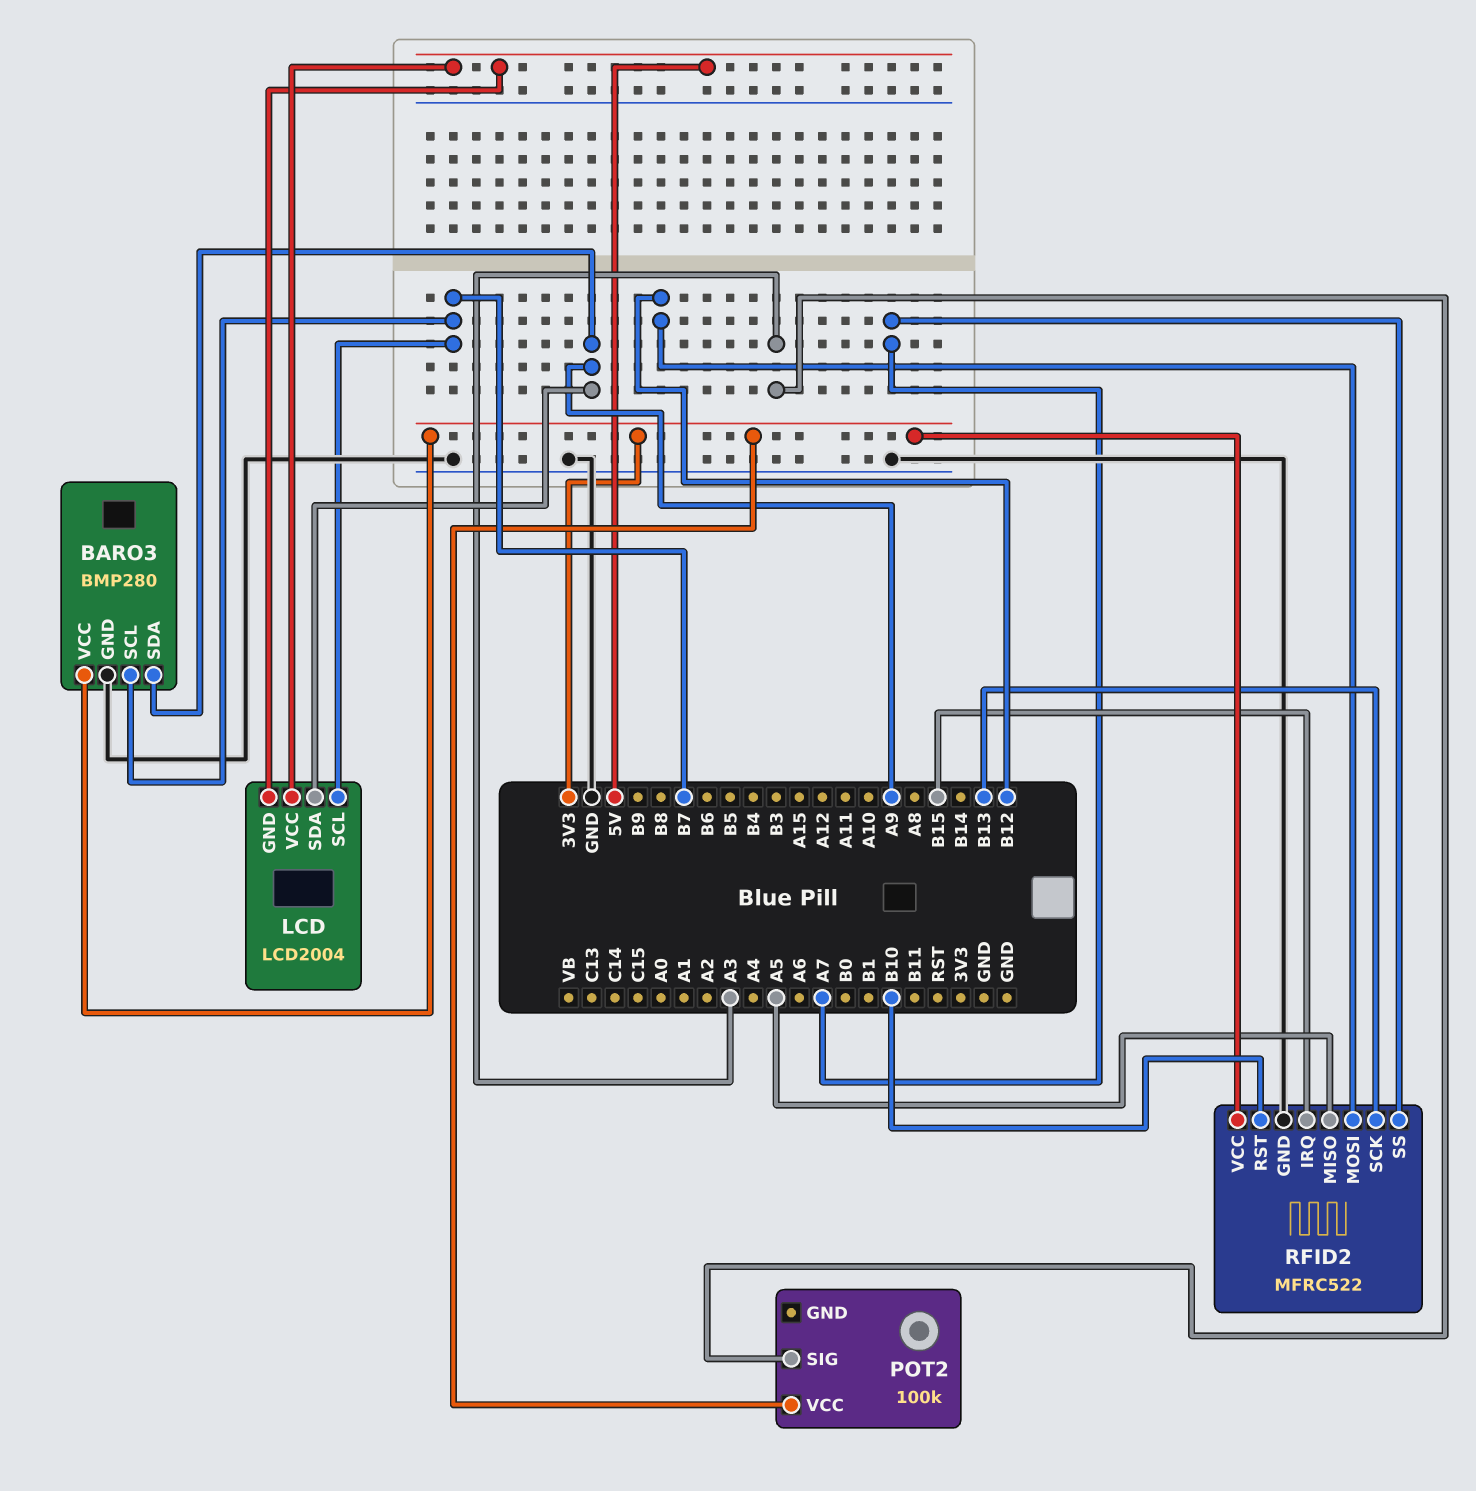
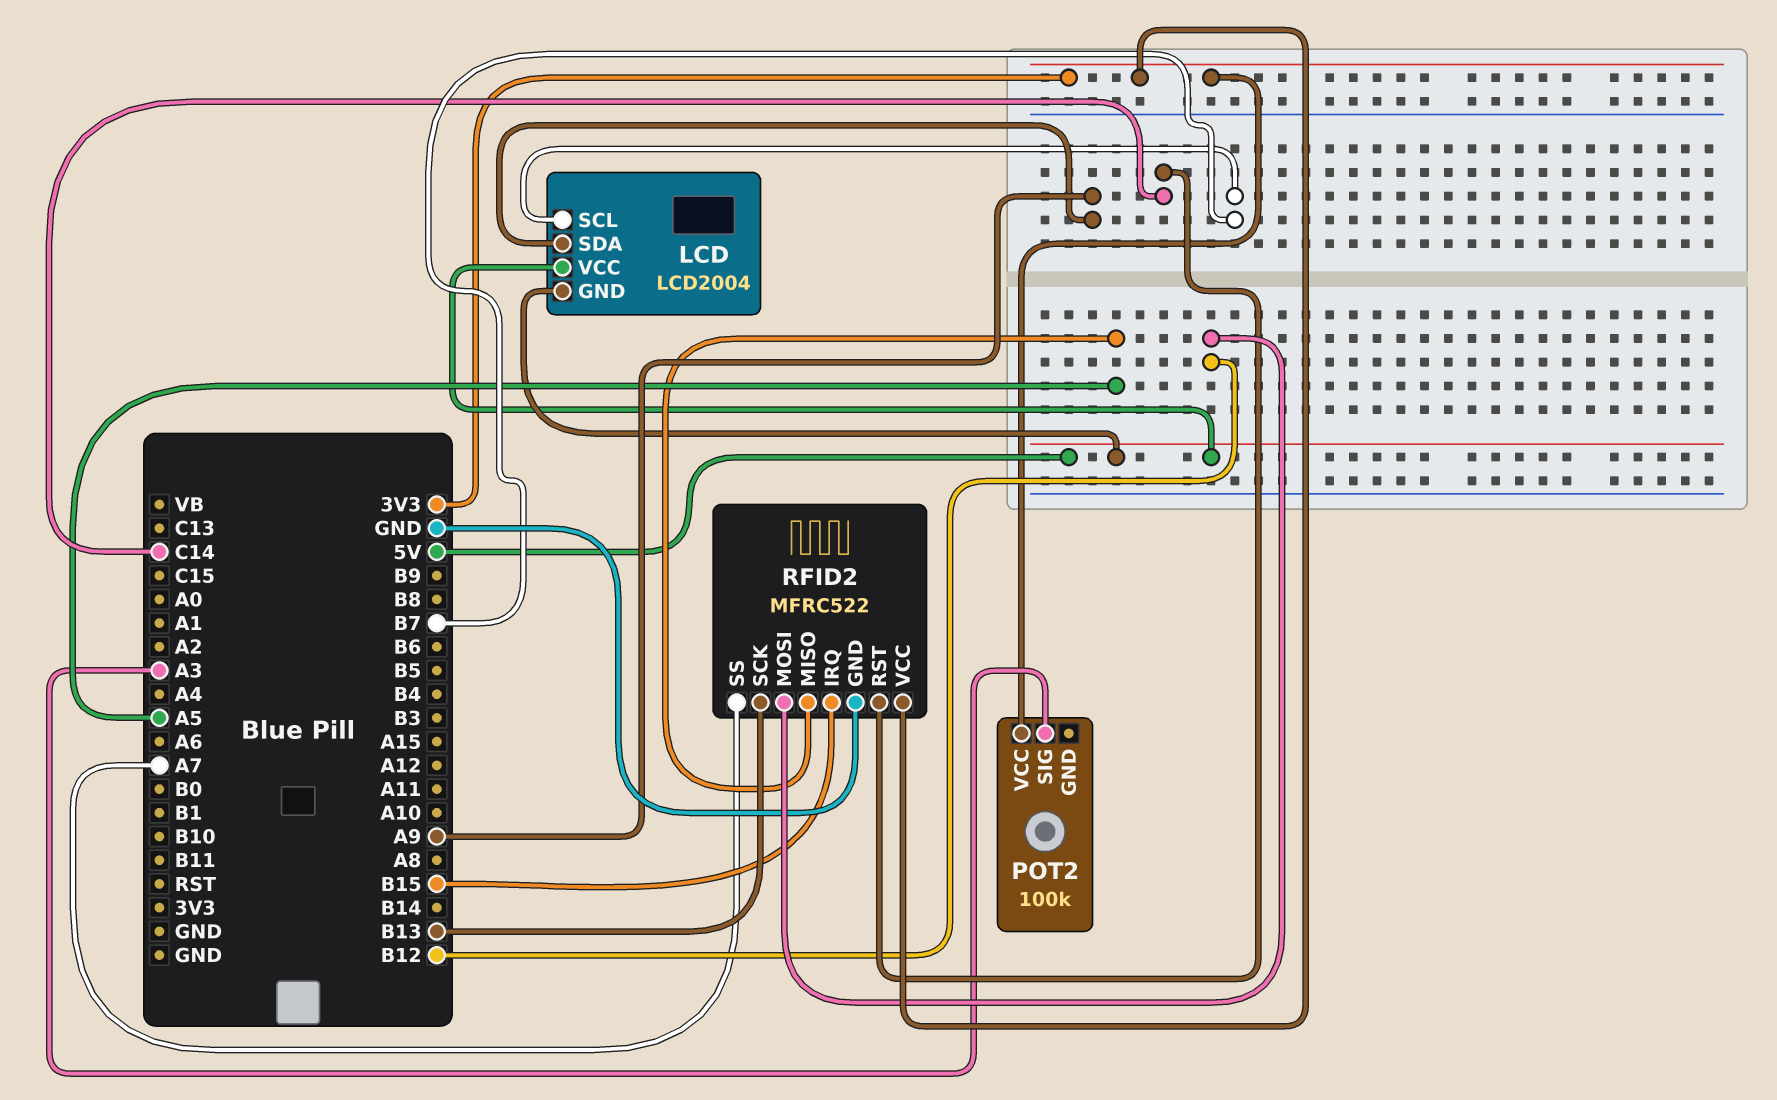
BARO3: BMP280 -> none
BARO3 pin GND: GND -> none
BARO3 pin SCL: B7 -> none
BARO3 pin SDA: A9 -> none
BARO3 pin VCC: 3V3 -> none
RFID2 pin RST: B10 -> C14

